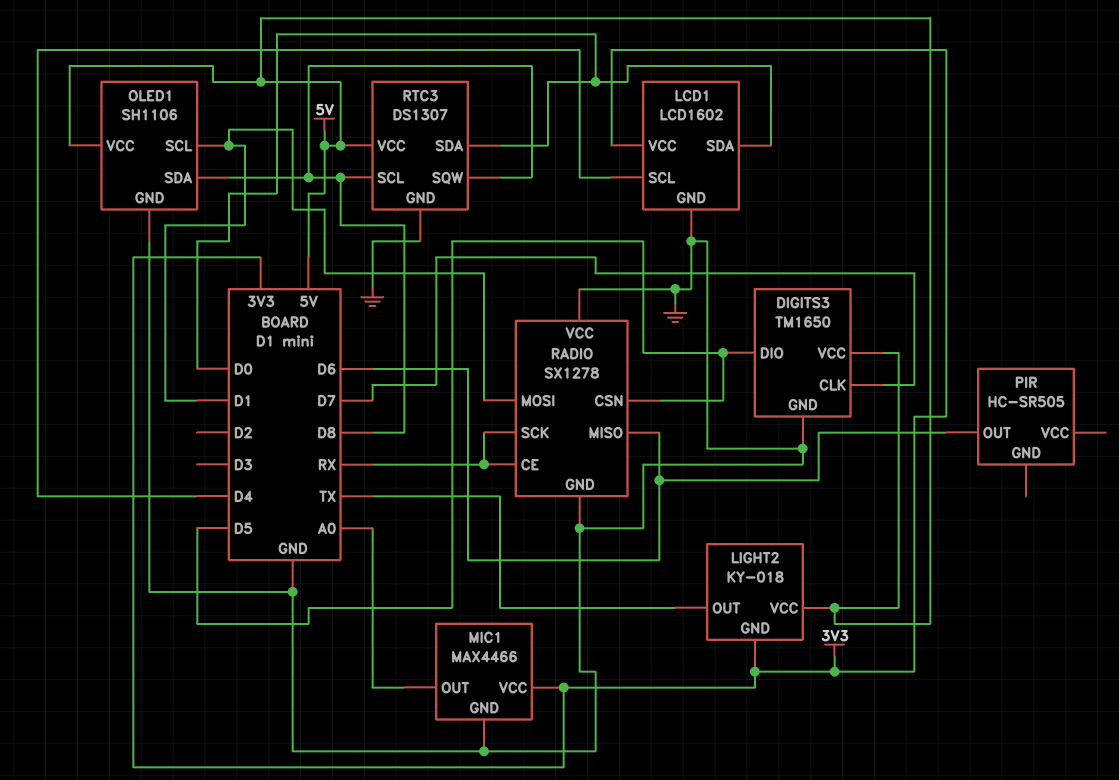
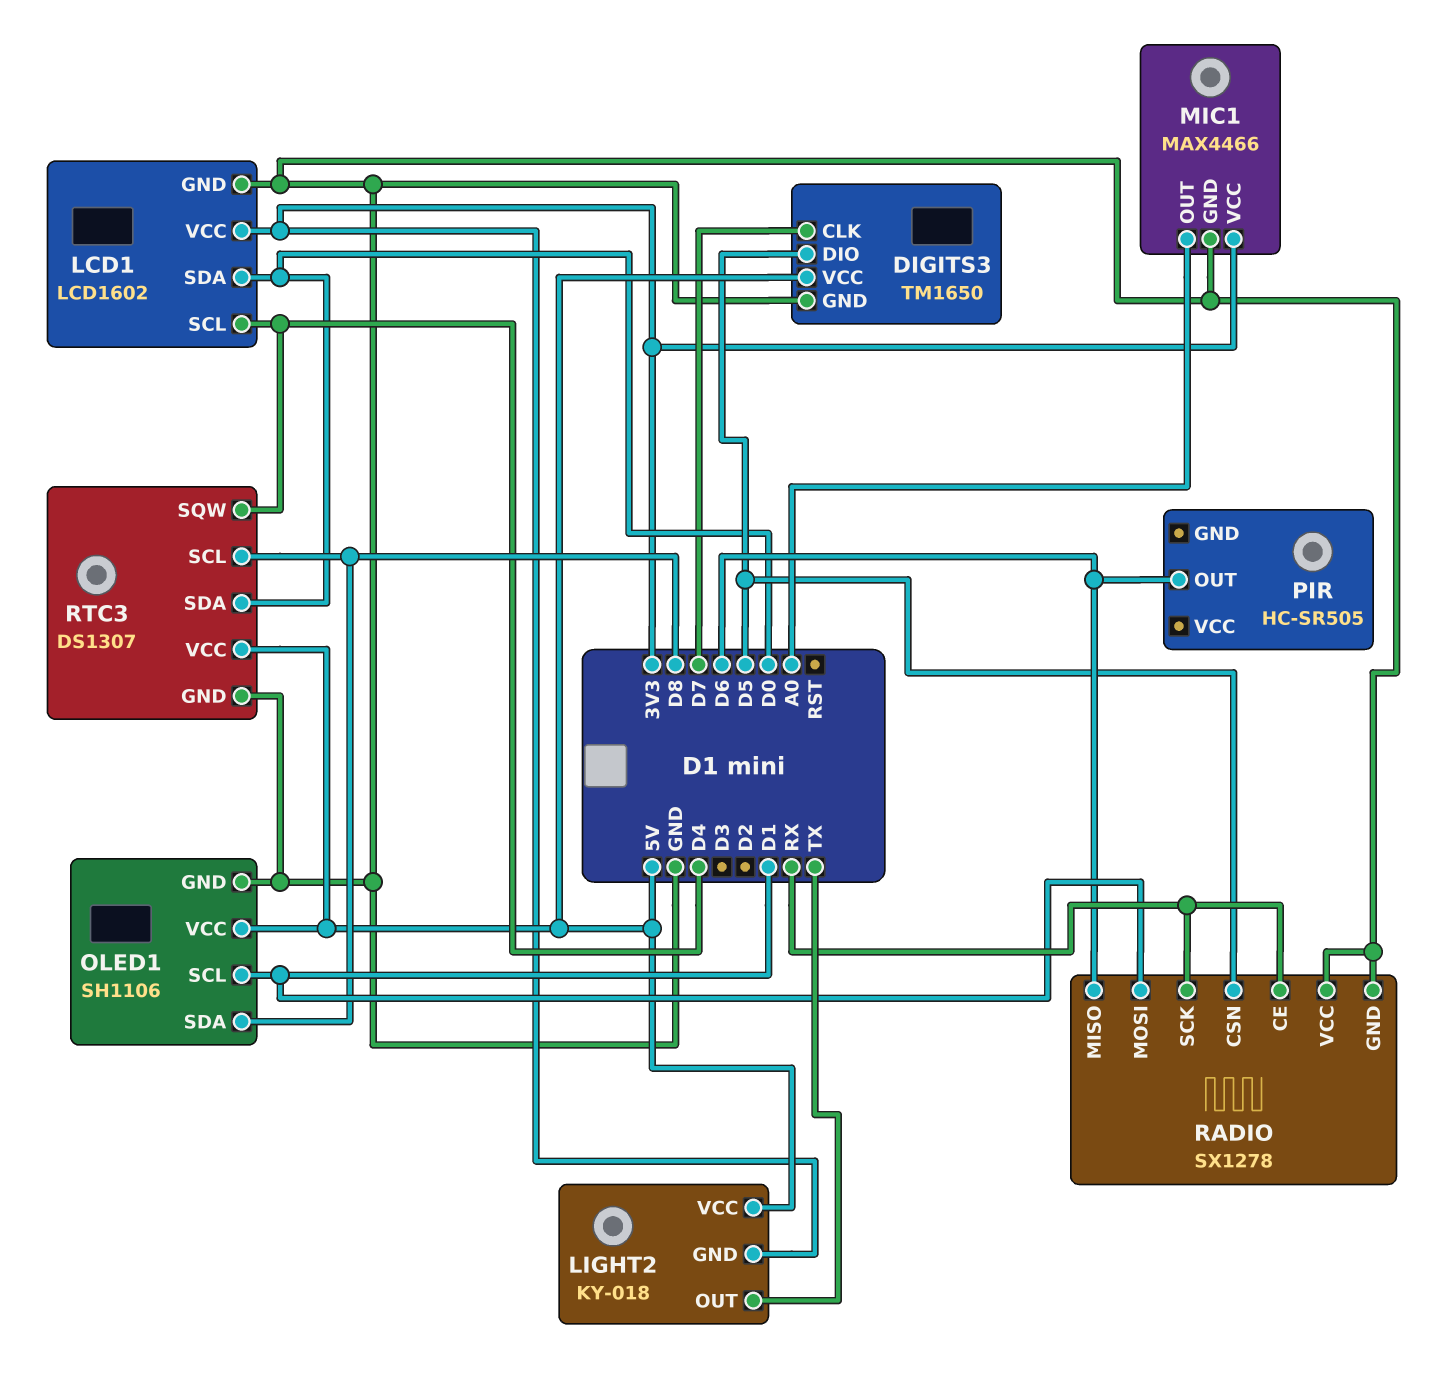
RTC3 pin SQW: D8 -> D4

